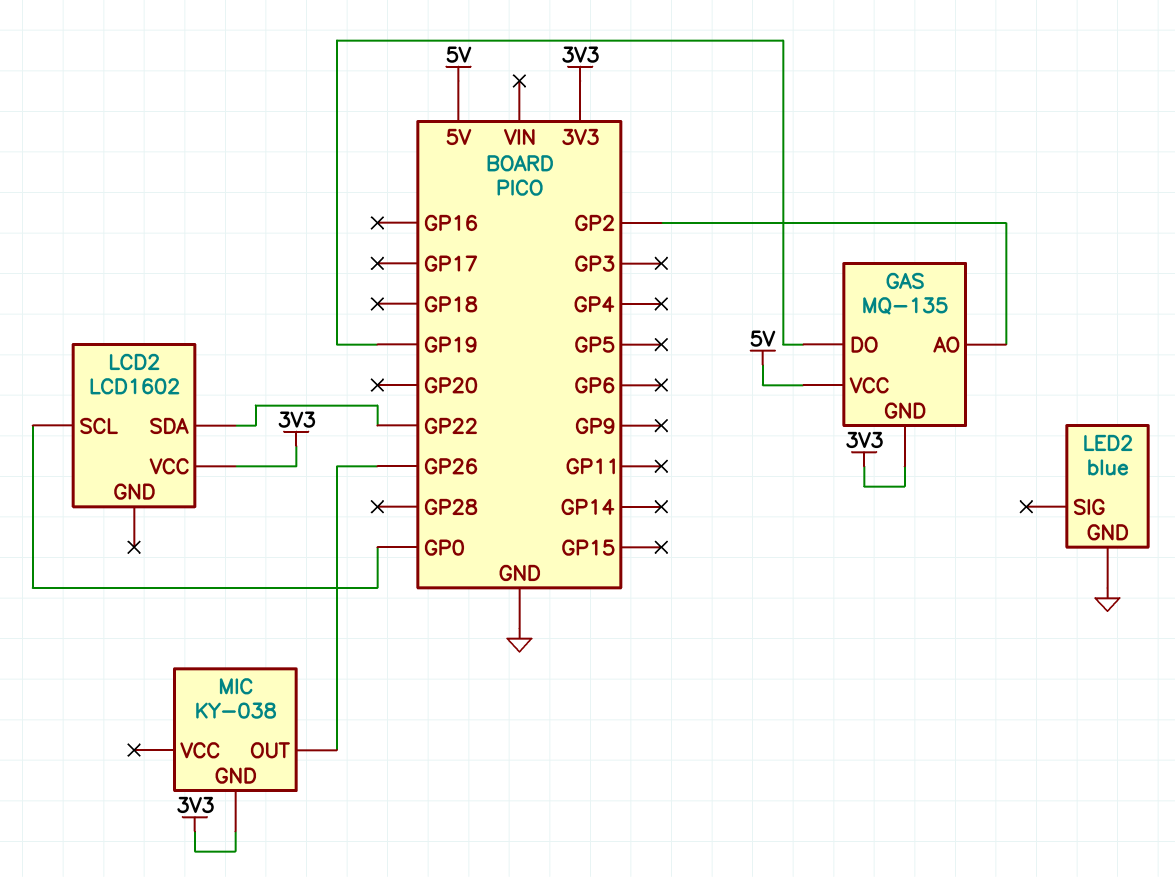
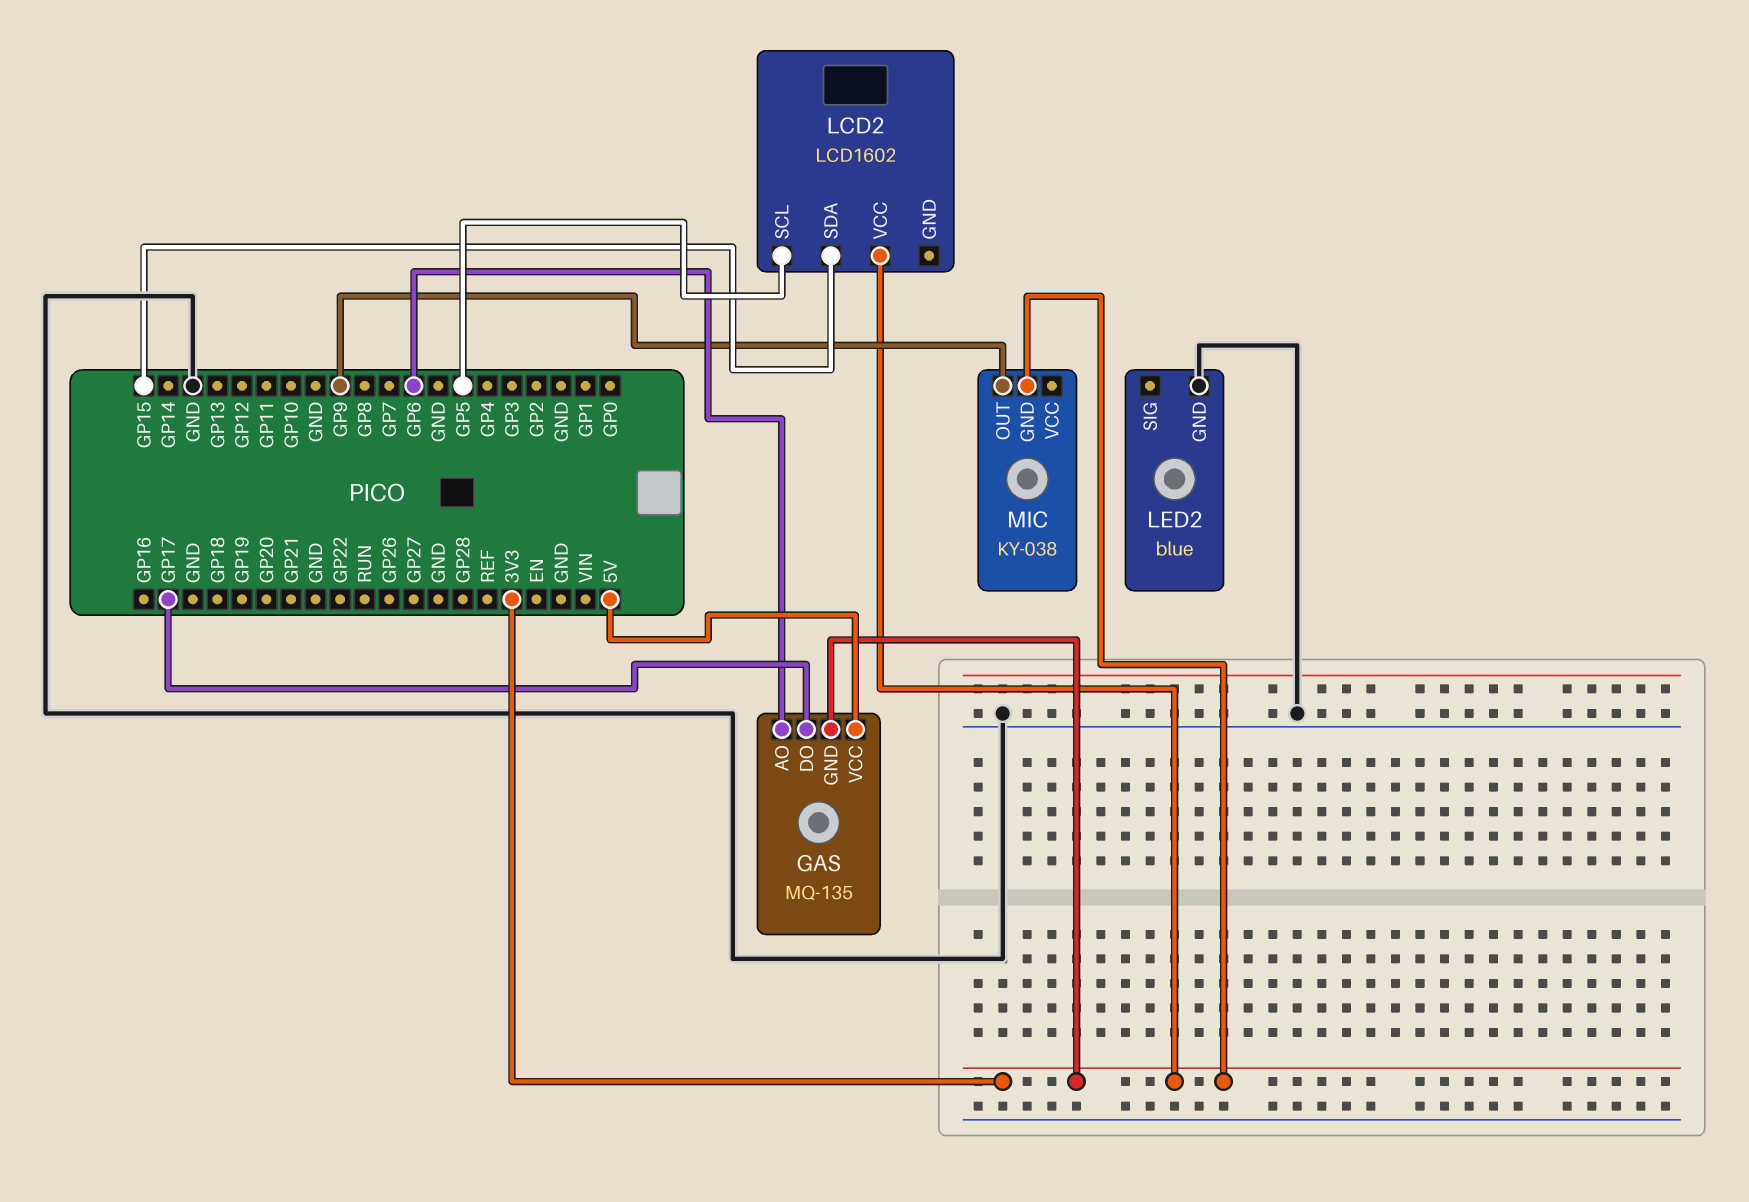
GAS pin AO: GP2 -> GP6
GAS pin DO: GP19 -> GP17
LCD2 pin SCL: GP0 -> GP5
LCD2 pin SDA: GP22 -> GP15
MIC pin OUT: GP26 -> GP9

